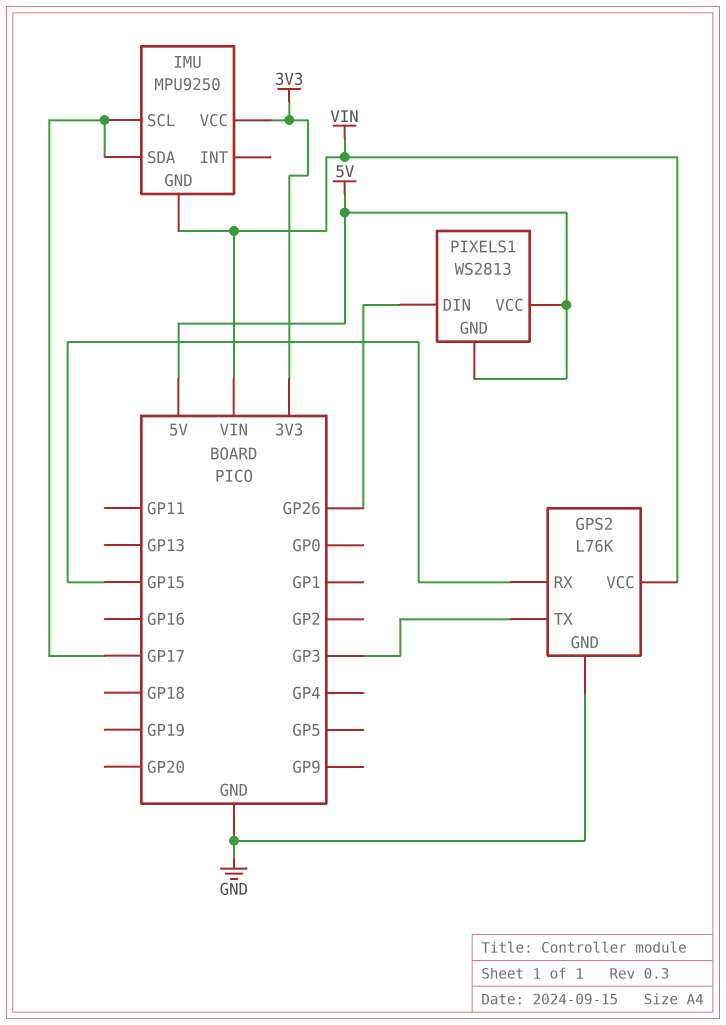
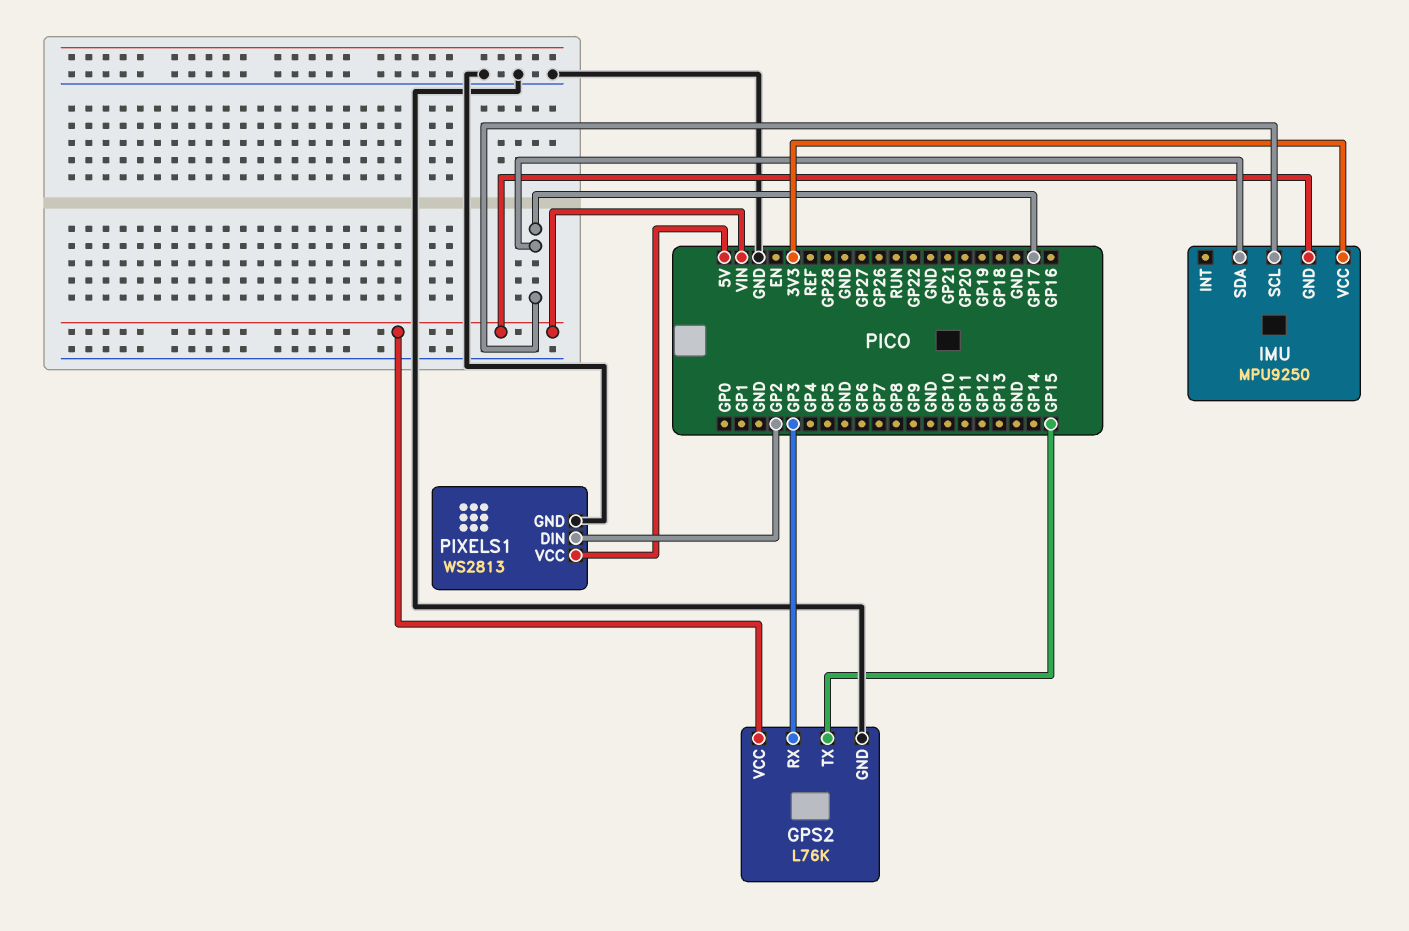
GPS2 pin RX: GP15 -> GP3
GPS2 pin TX: GP3 -> GP15
PIXELS1 pin DIN: GP26 -> GP2
PIXELS1 pin GND: 5V -> GND

